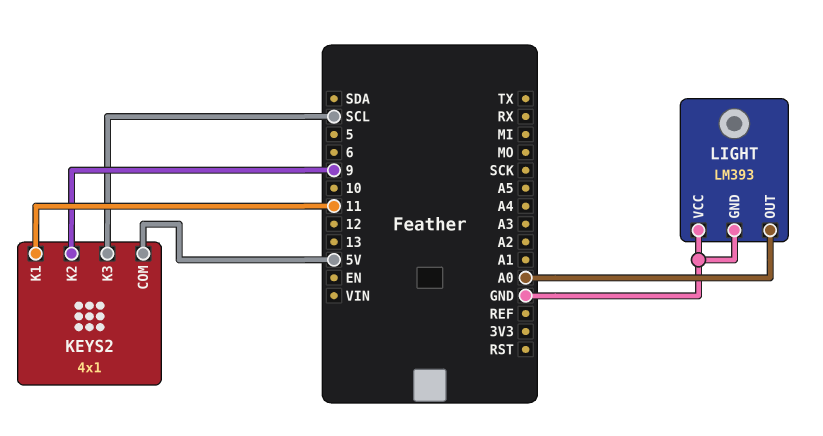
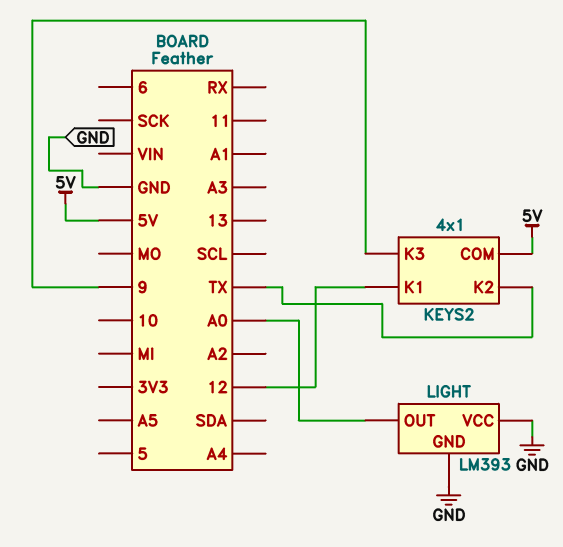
KEYS2 pin K1: 11 -> 12
KEYS2 pin K2: 9 -> TX
KEYS2 pin K3: SCL -> 9

